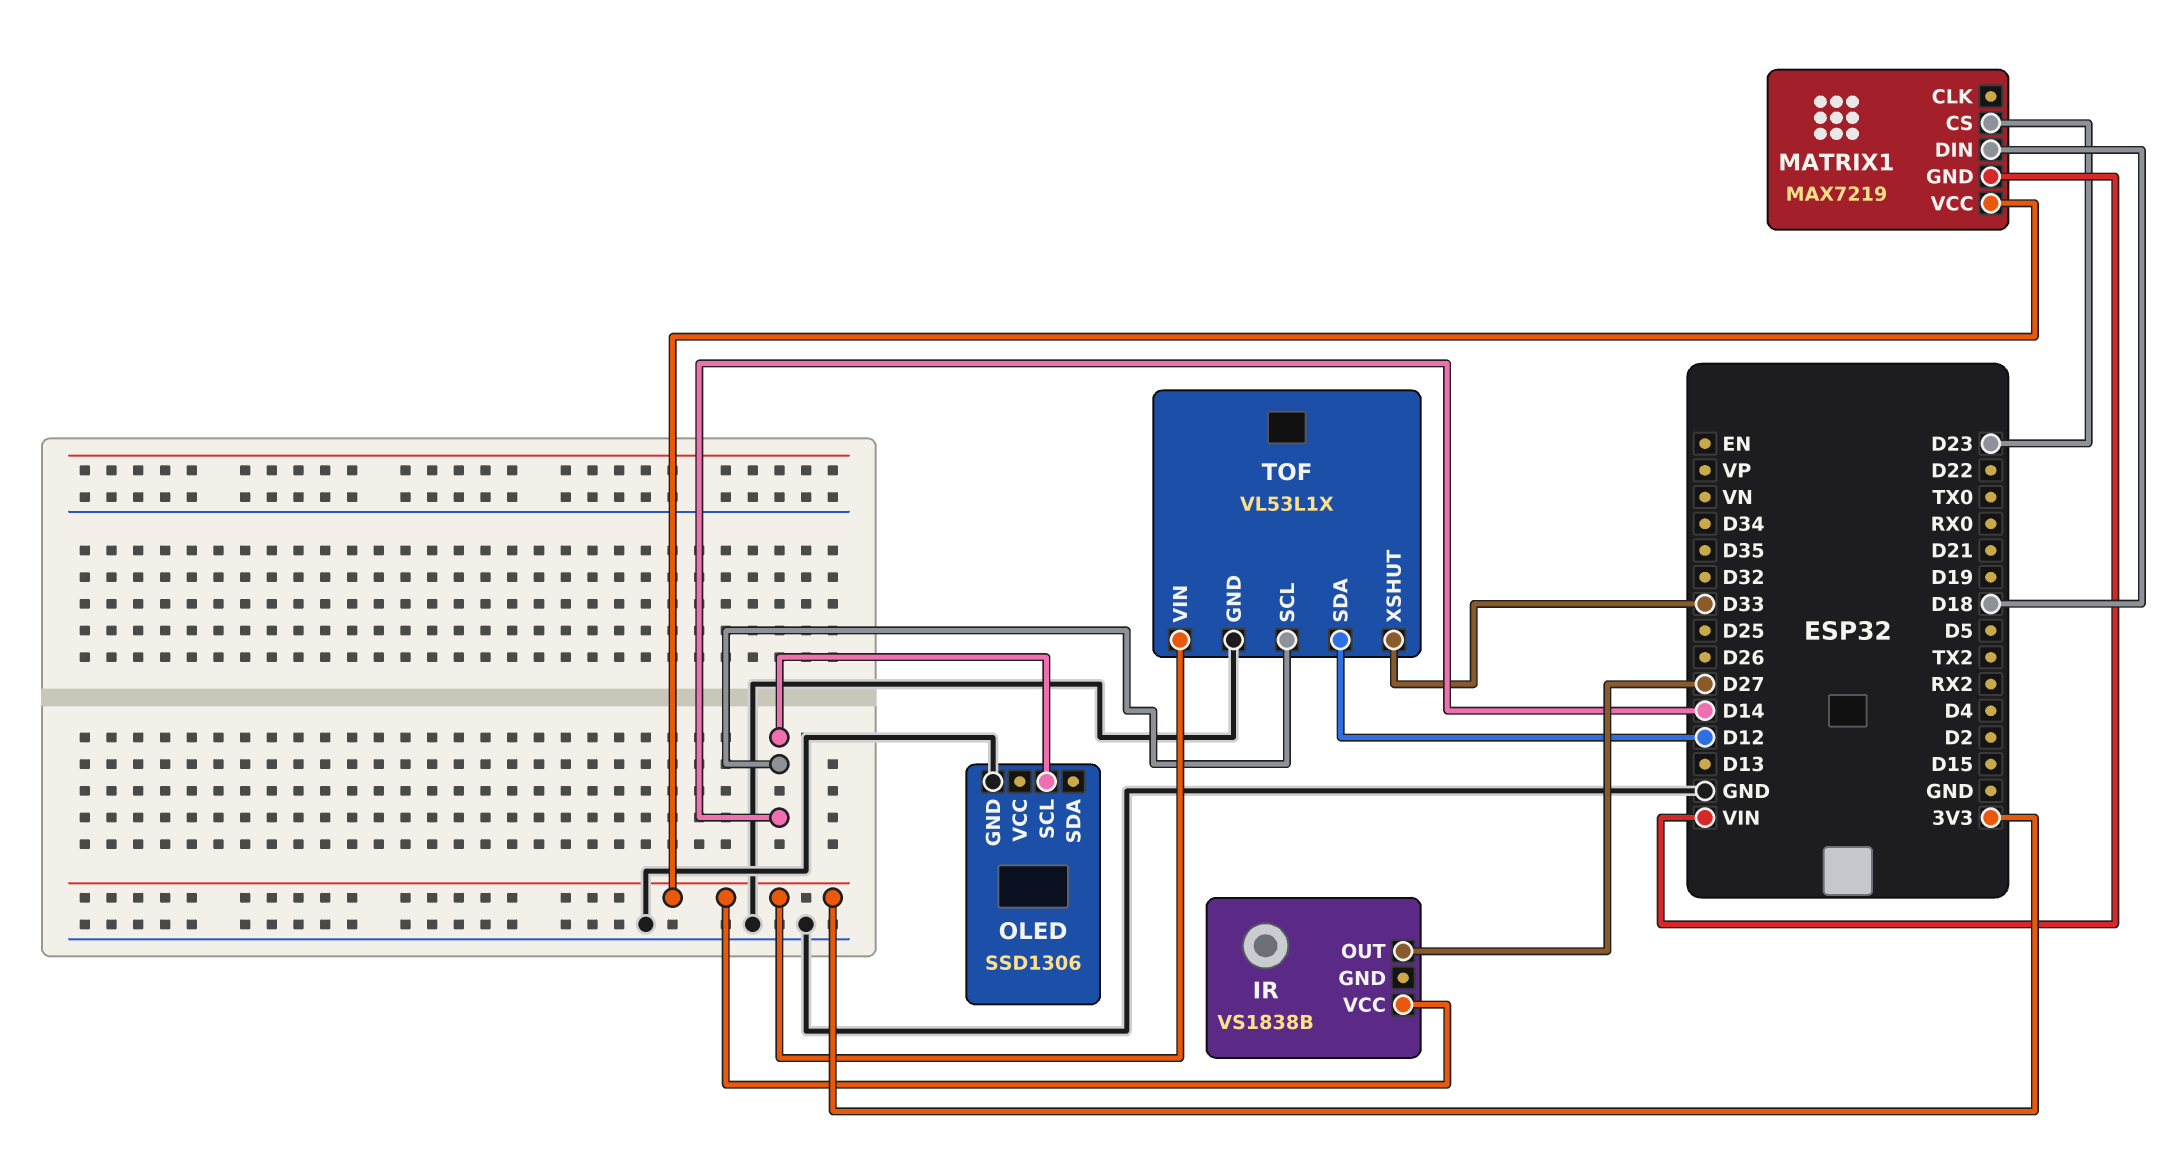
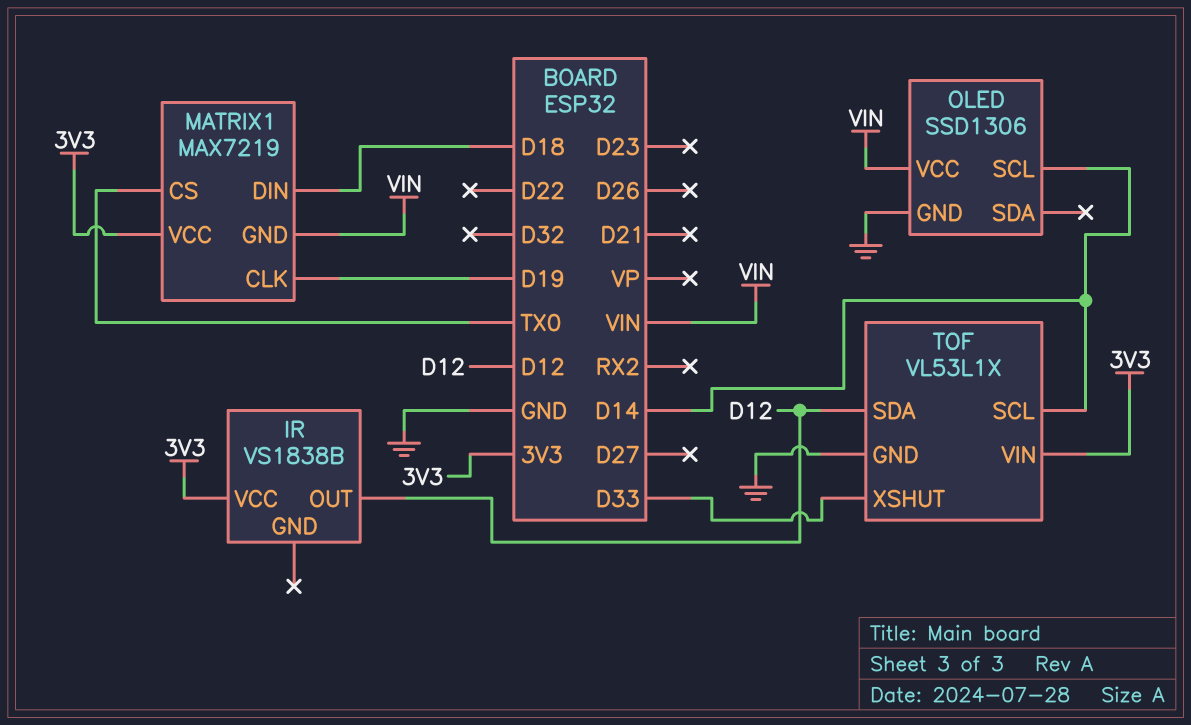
IR pin OUT: D27 -> D12
MATRIX1 pin CLK: none -> D19
MATRIX1 pin CS: D23 -> TX0
OLED pin VCC: none -> VIN

